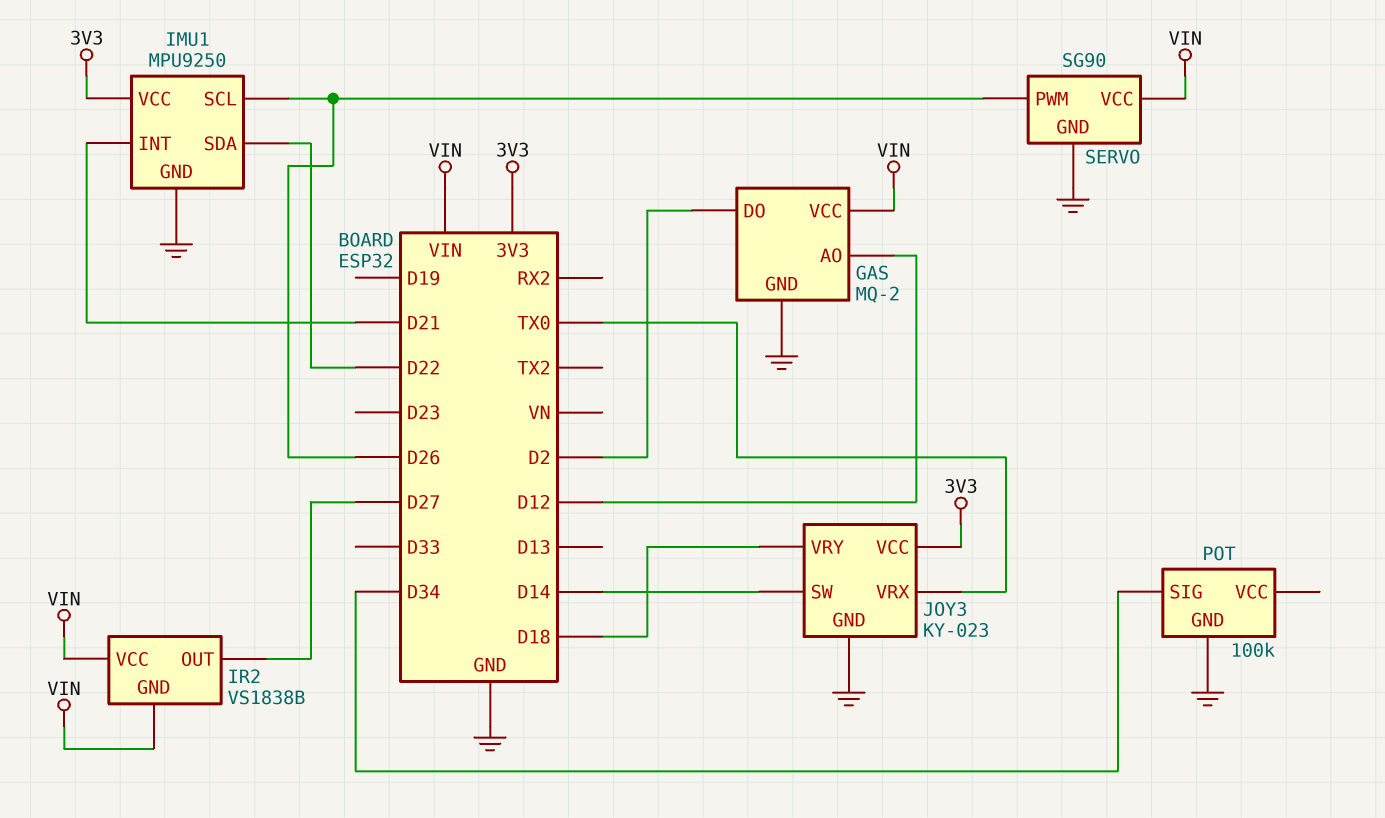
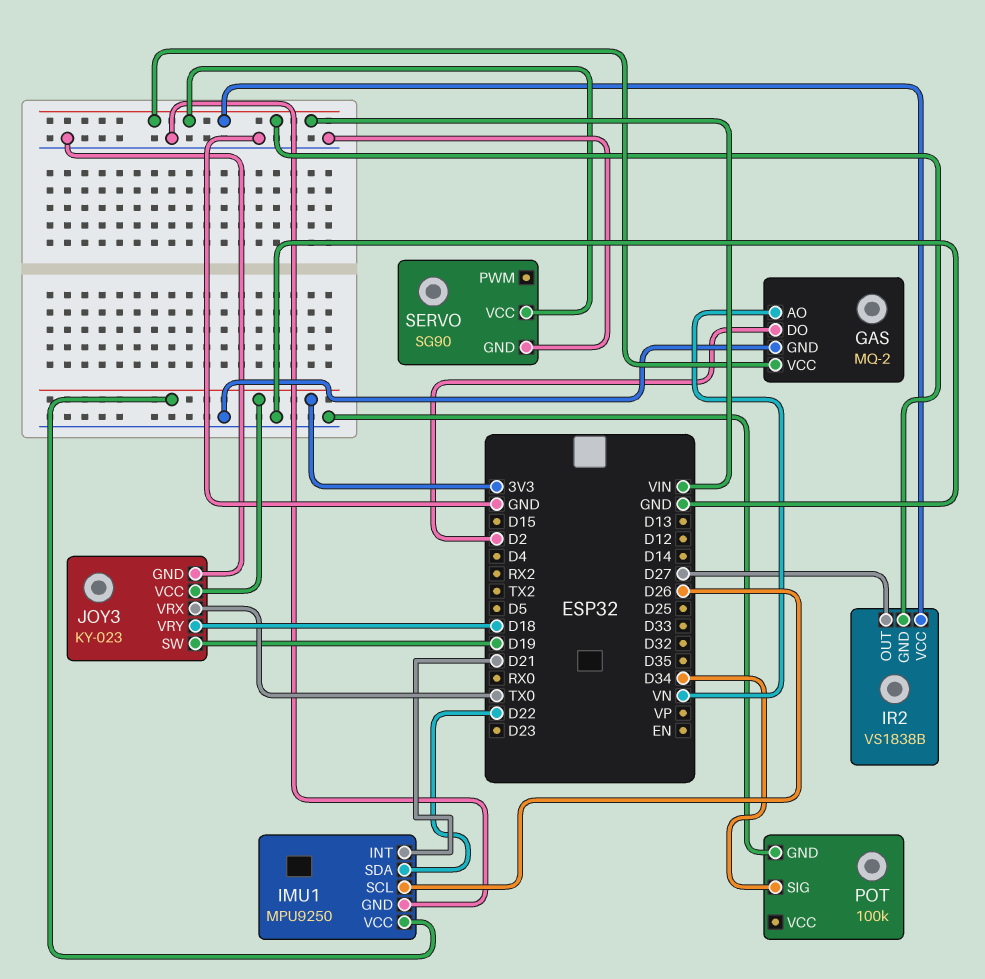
GAS pin AO: D12 -> VN
JOY3 pin SW: D14 -> D19
SERVO pin PWM: D26 -> none

